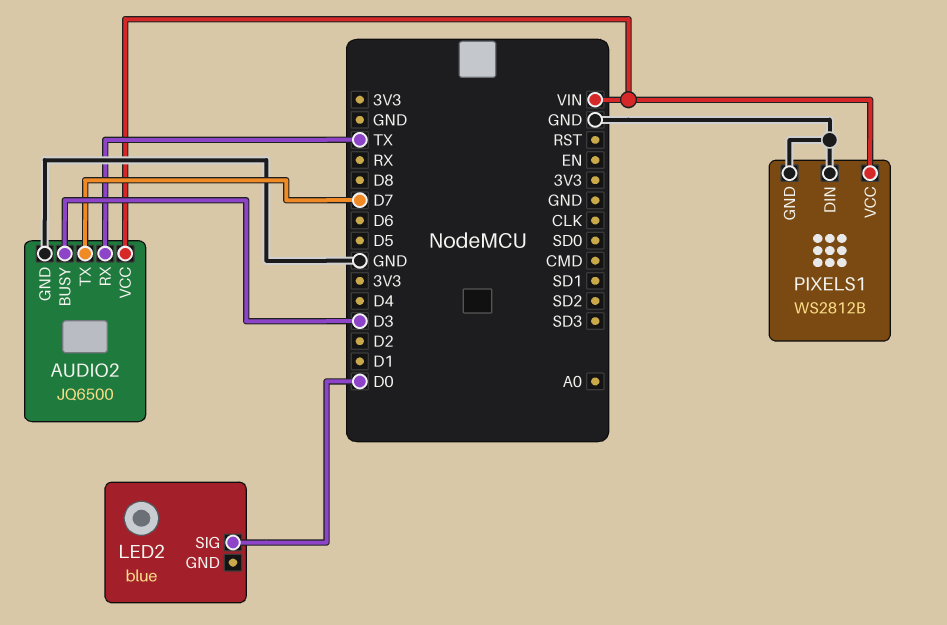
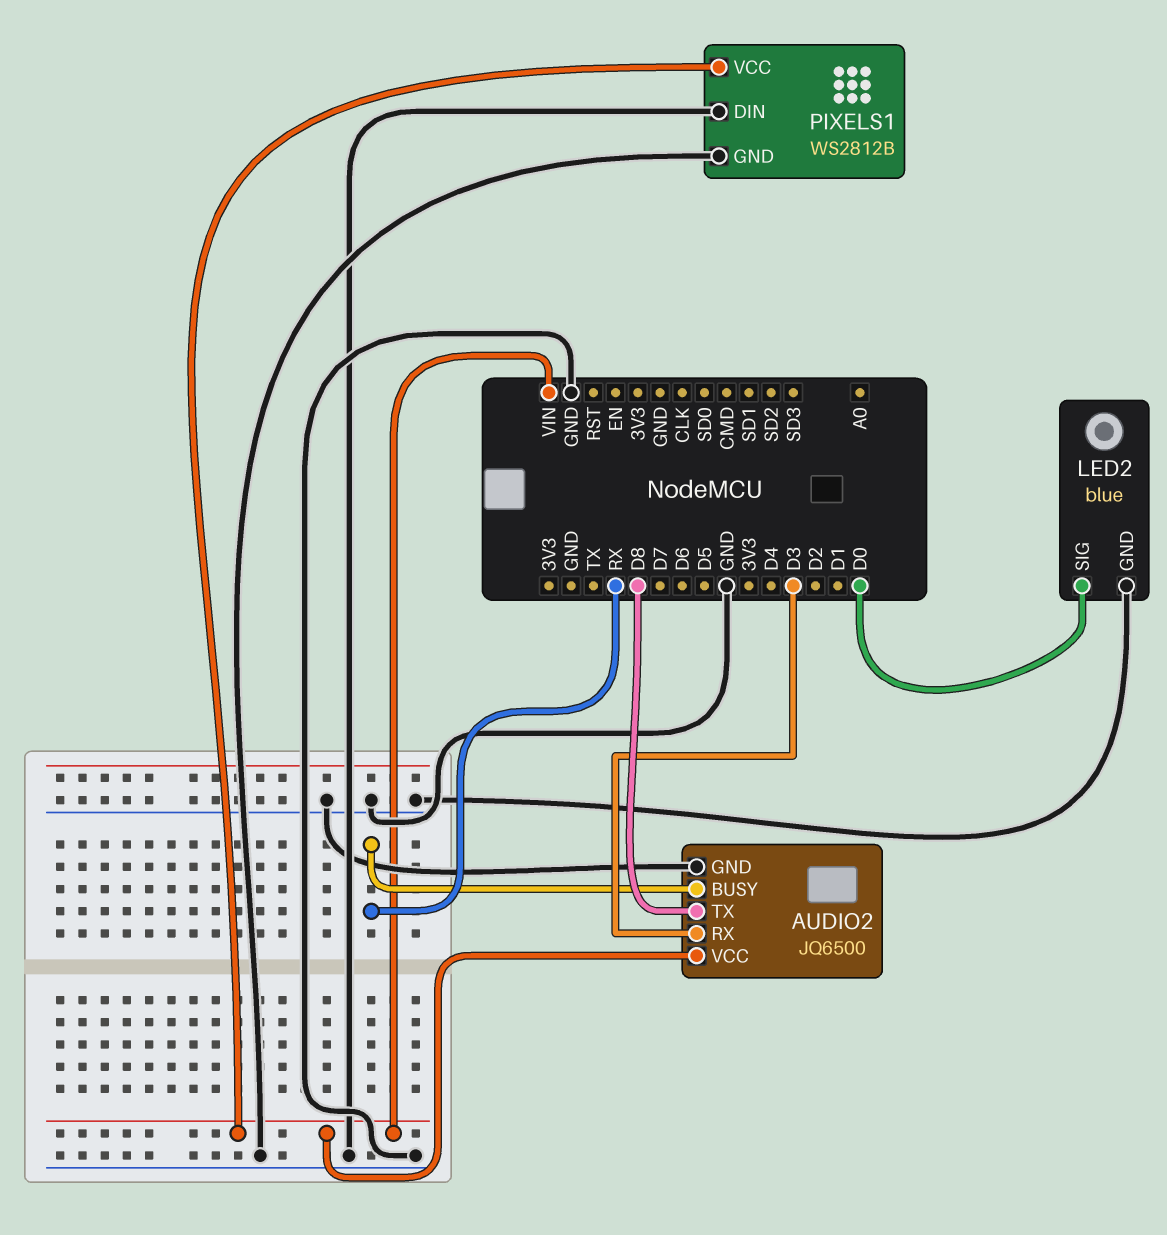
AUDIO2 pin BUSY: D3 -> RX
AUDIO2 pin RX: TX -> D3
AUDIO2 pin TX: D7 -> D8
LED2 pin GND: none -> GND

